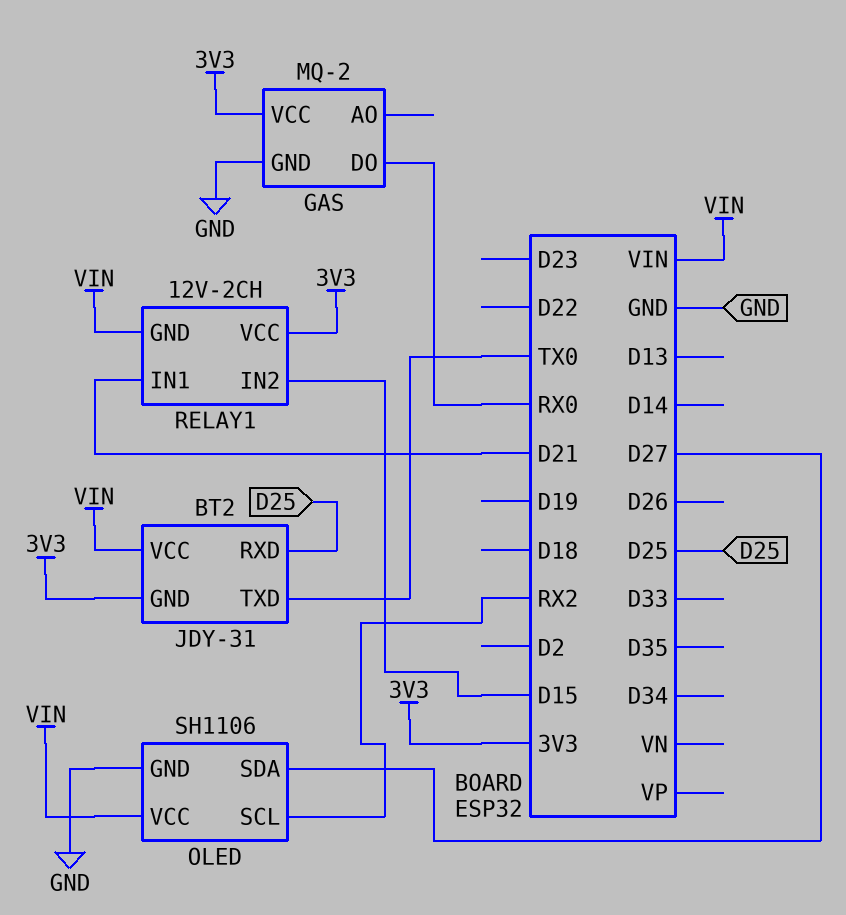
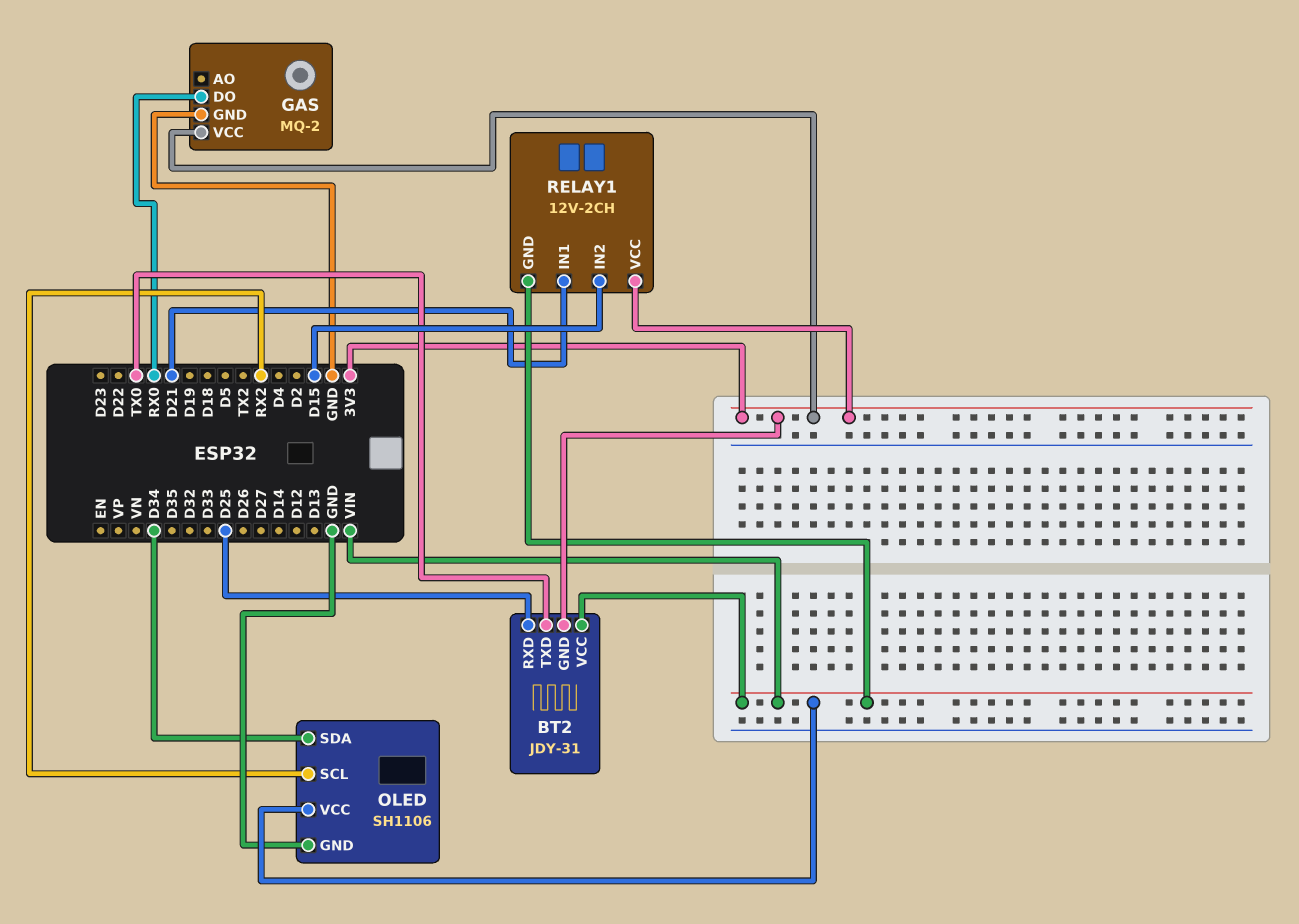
OLED pin SDA: D27 -> D34

